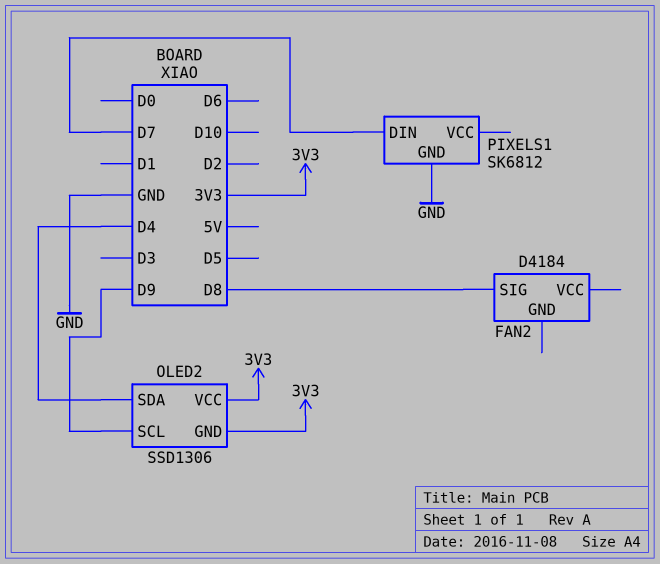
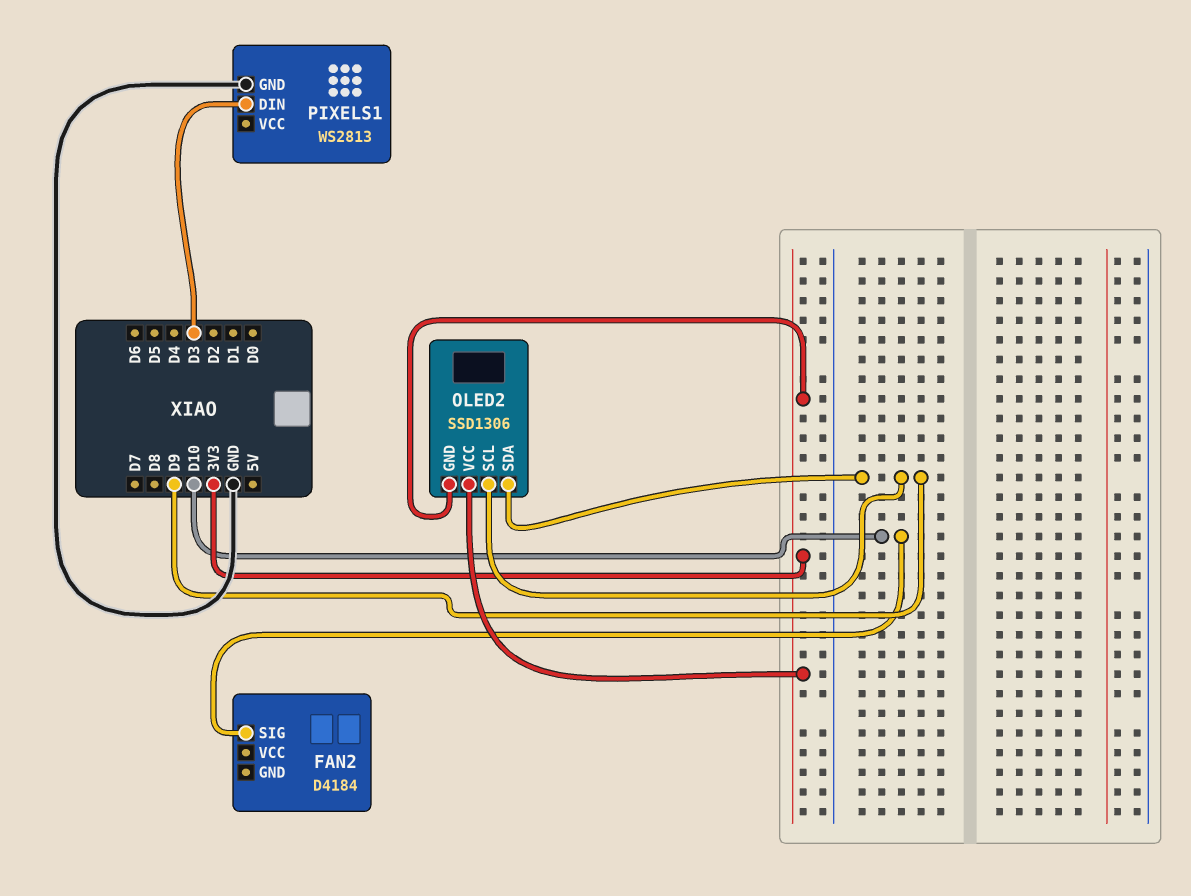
FAN2 pin SIG: D8 -> D10
OLED2 pin SDA: D4 -> D9
PIXELS1: SK6812 -> WS2813
PIXELS1 pin DIN: D7 -> D3

